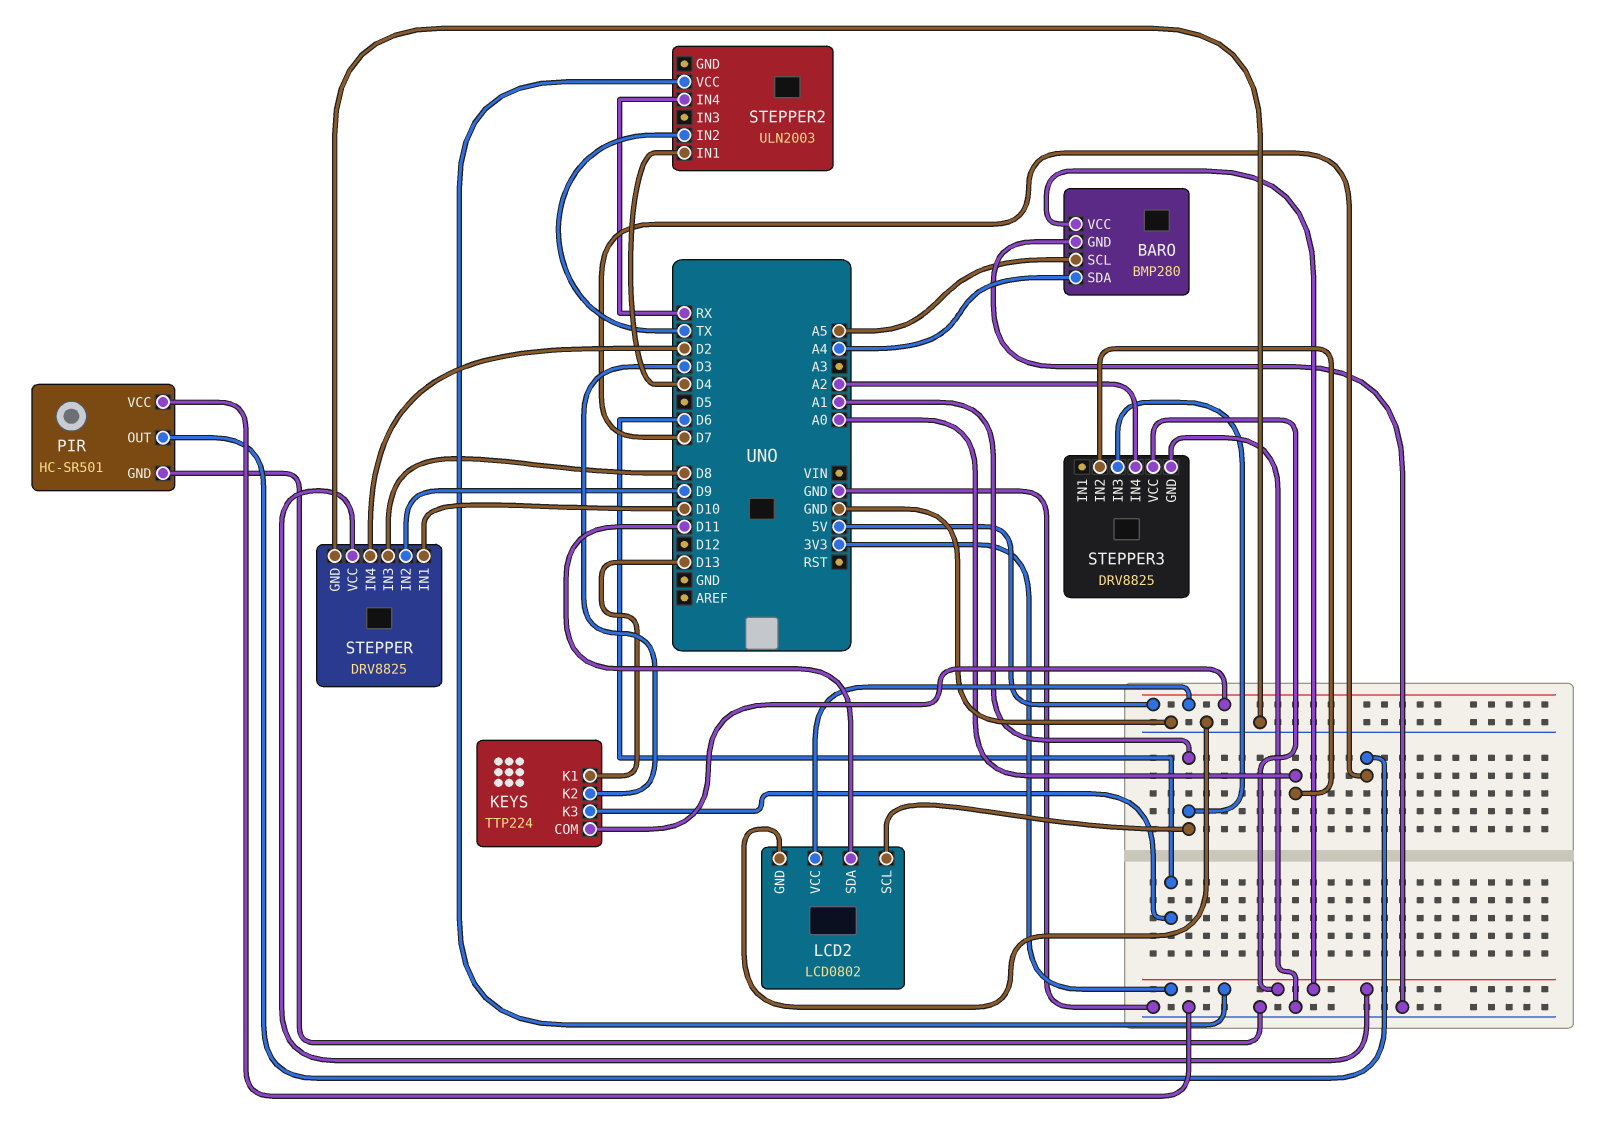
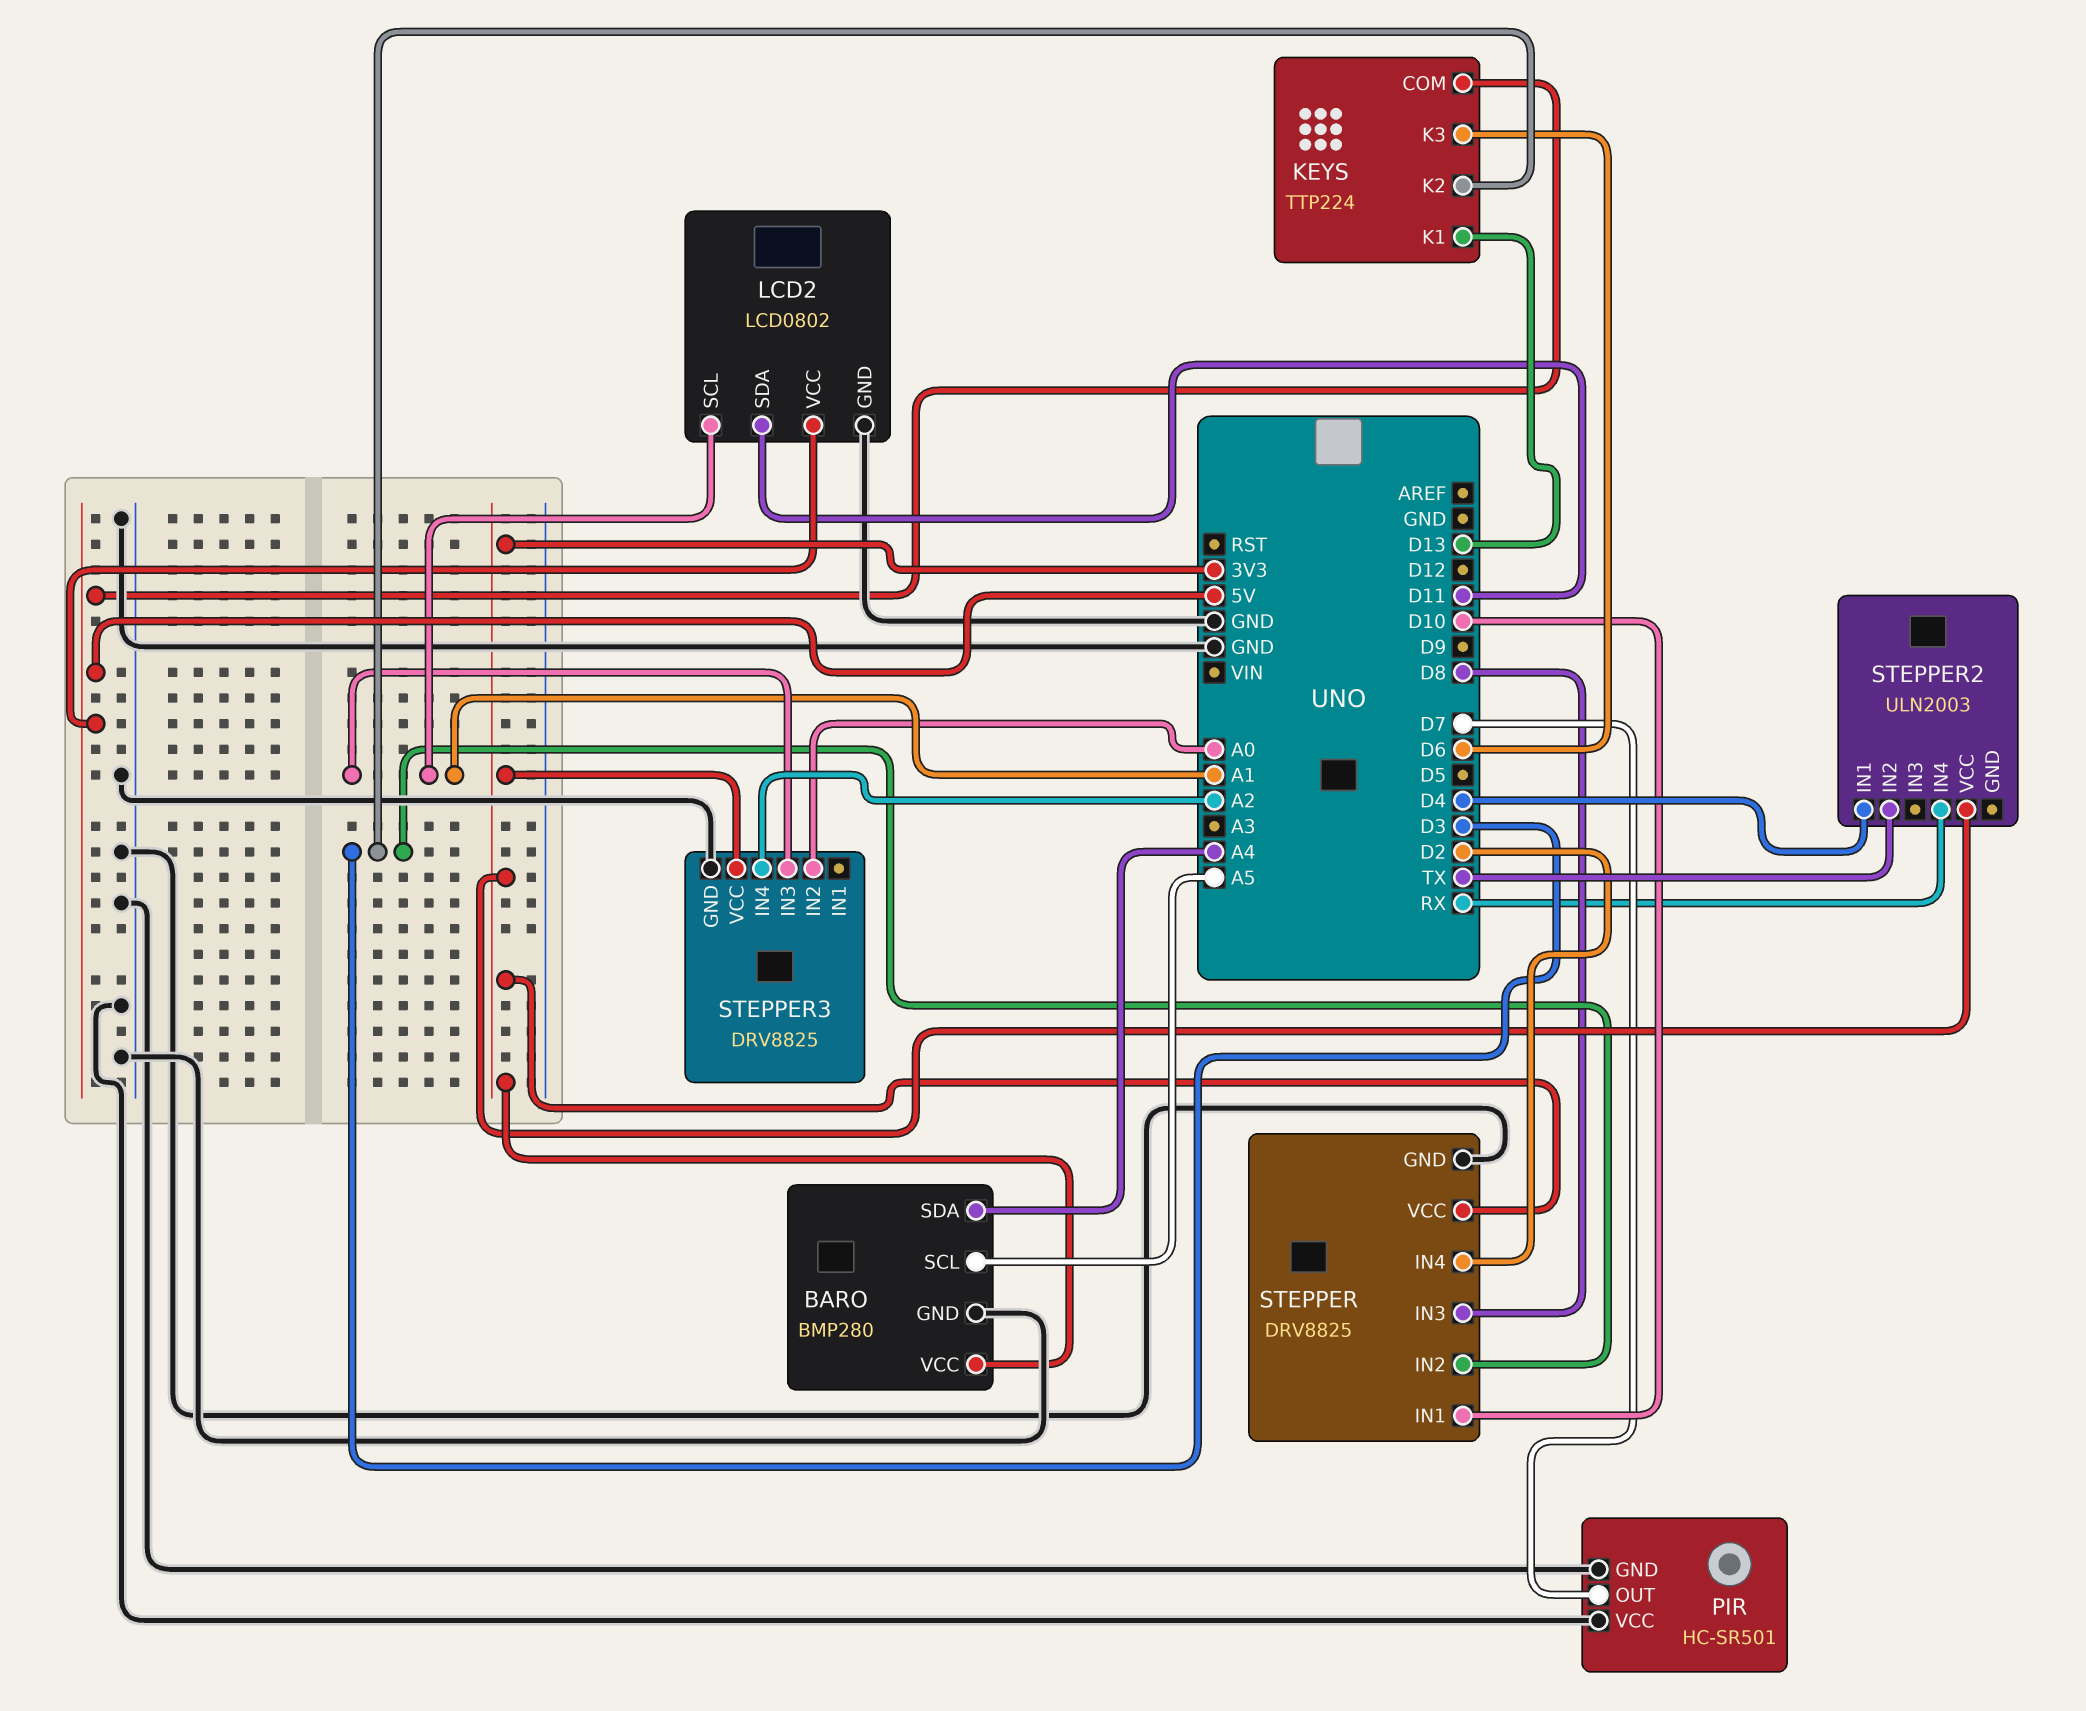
STEPPER pin IN2: D9 -> D3

